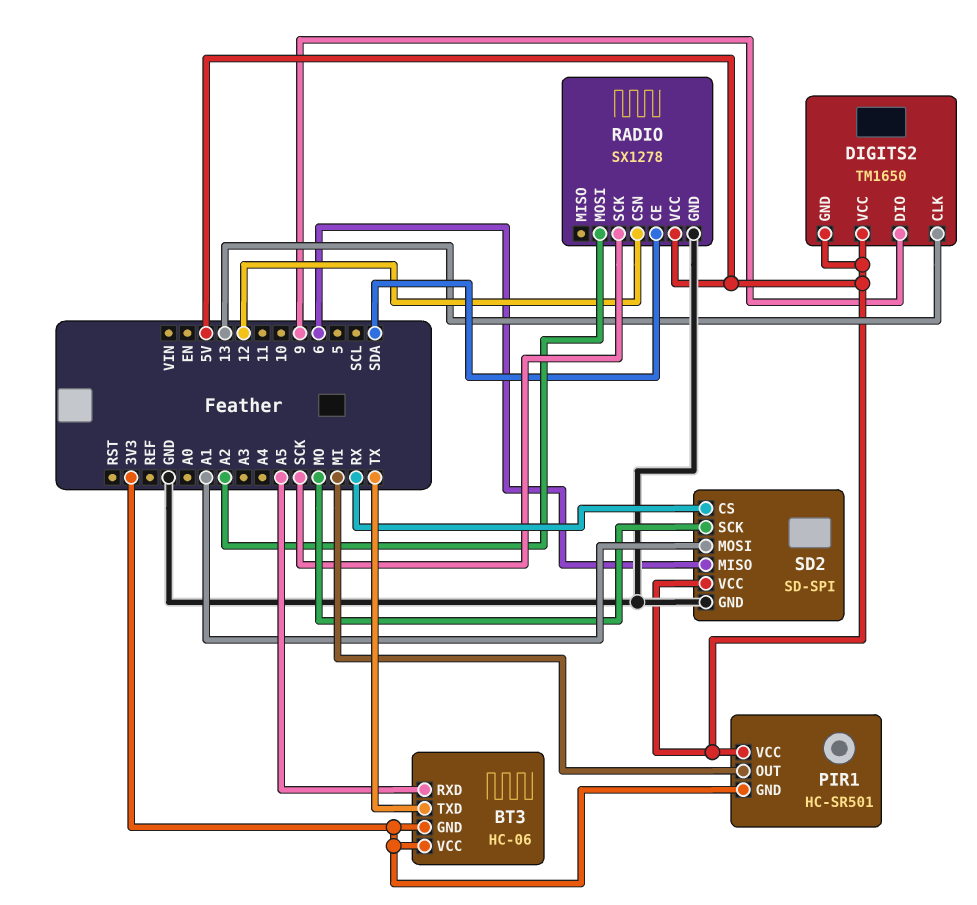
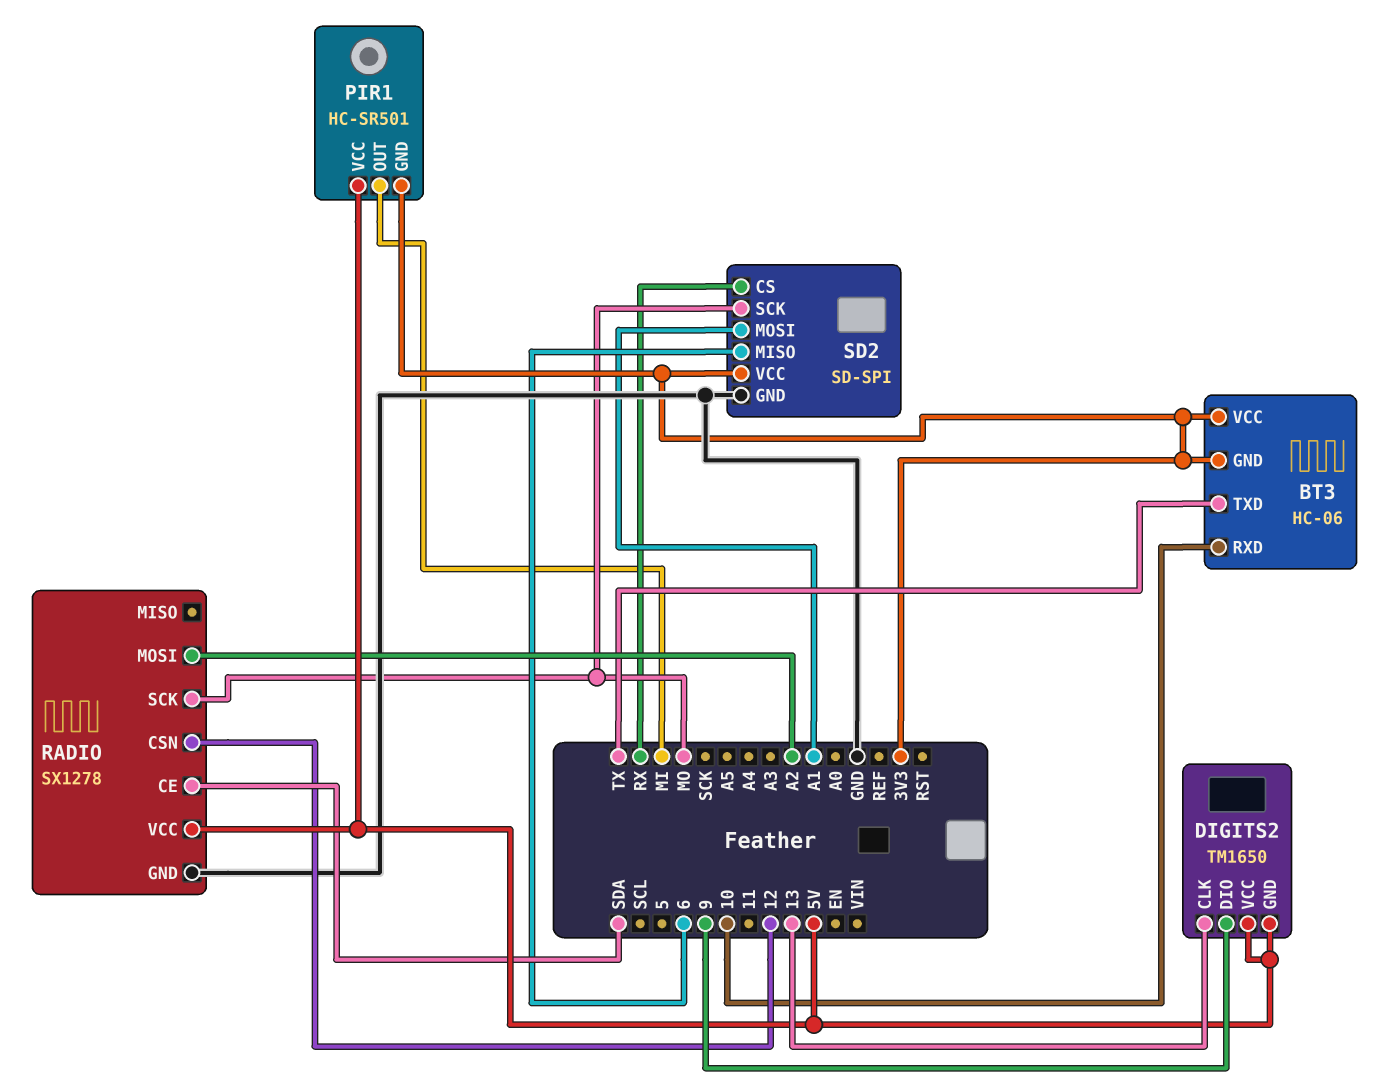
BT3 pin RXD: A5 -> 10
RADIO pin SCK: SCK -> MO
SD2 pin VCC: 5V -> 3V3

